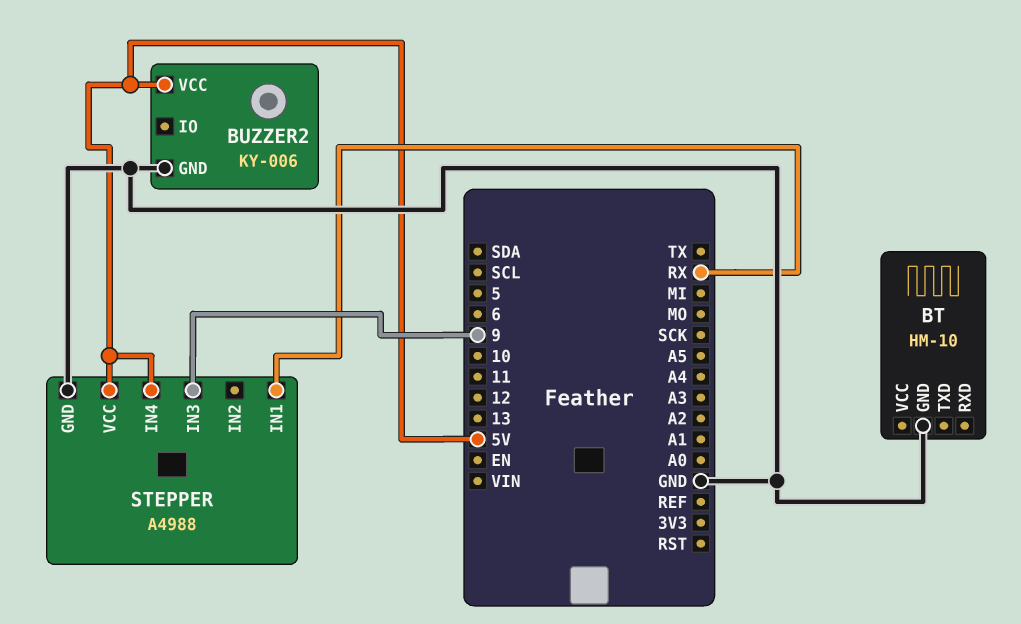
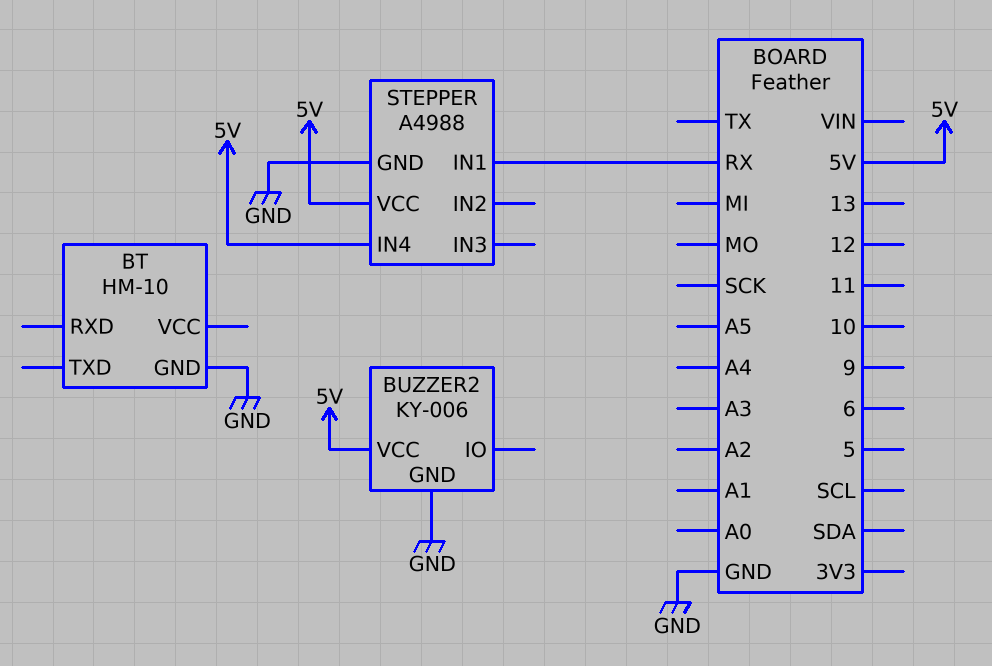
STEPPER pin IN3: 9 -> none

